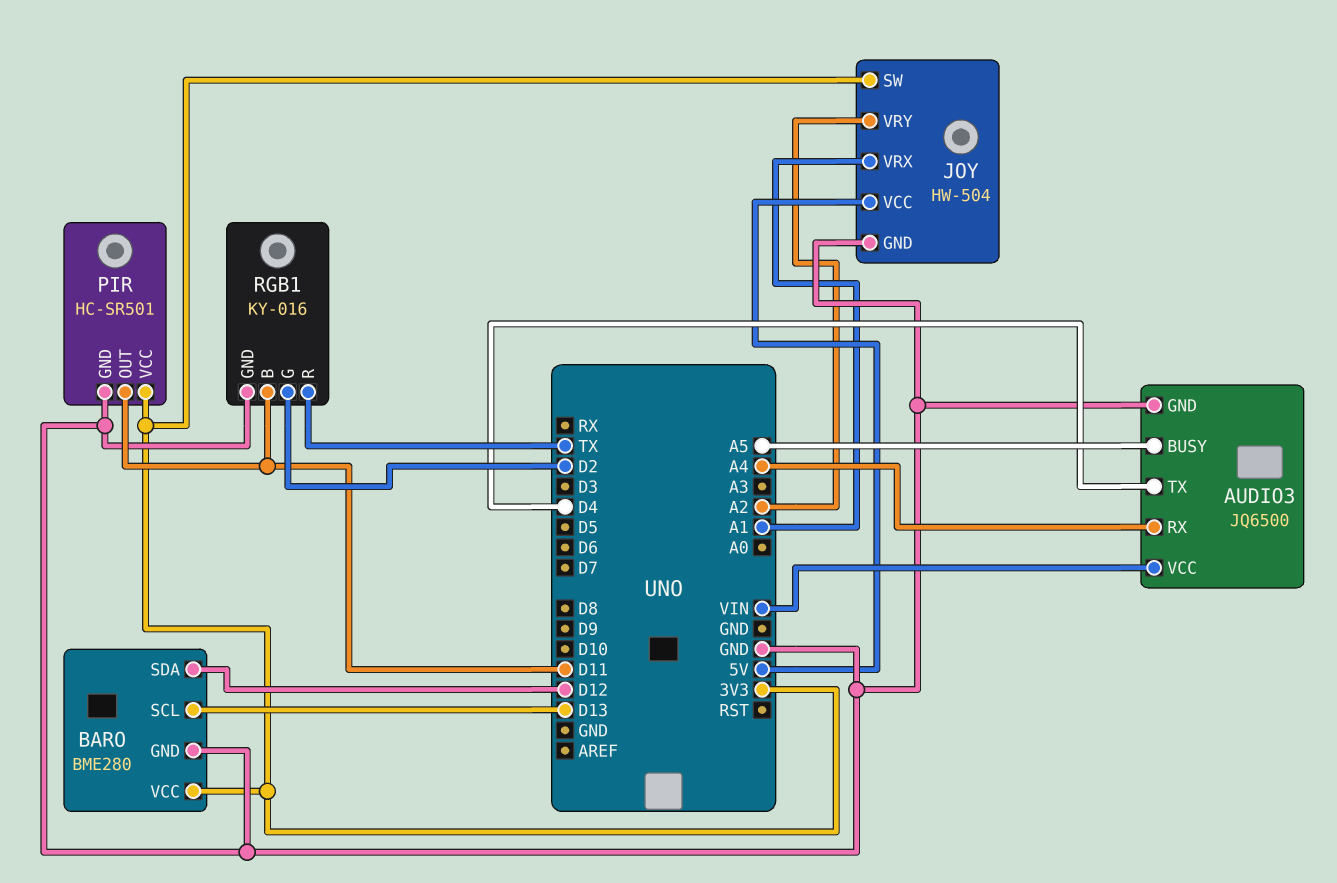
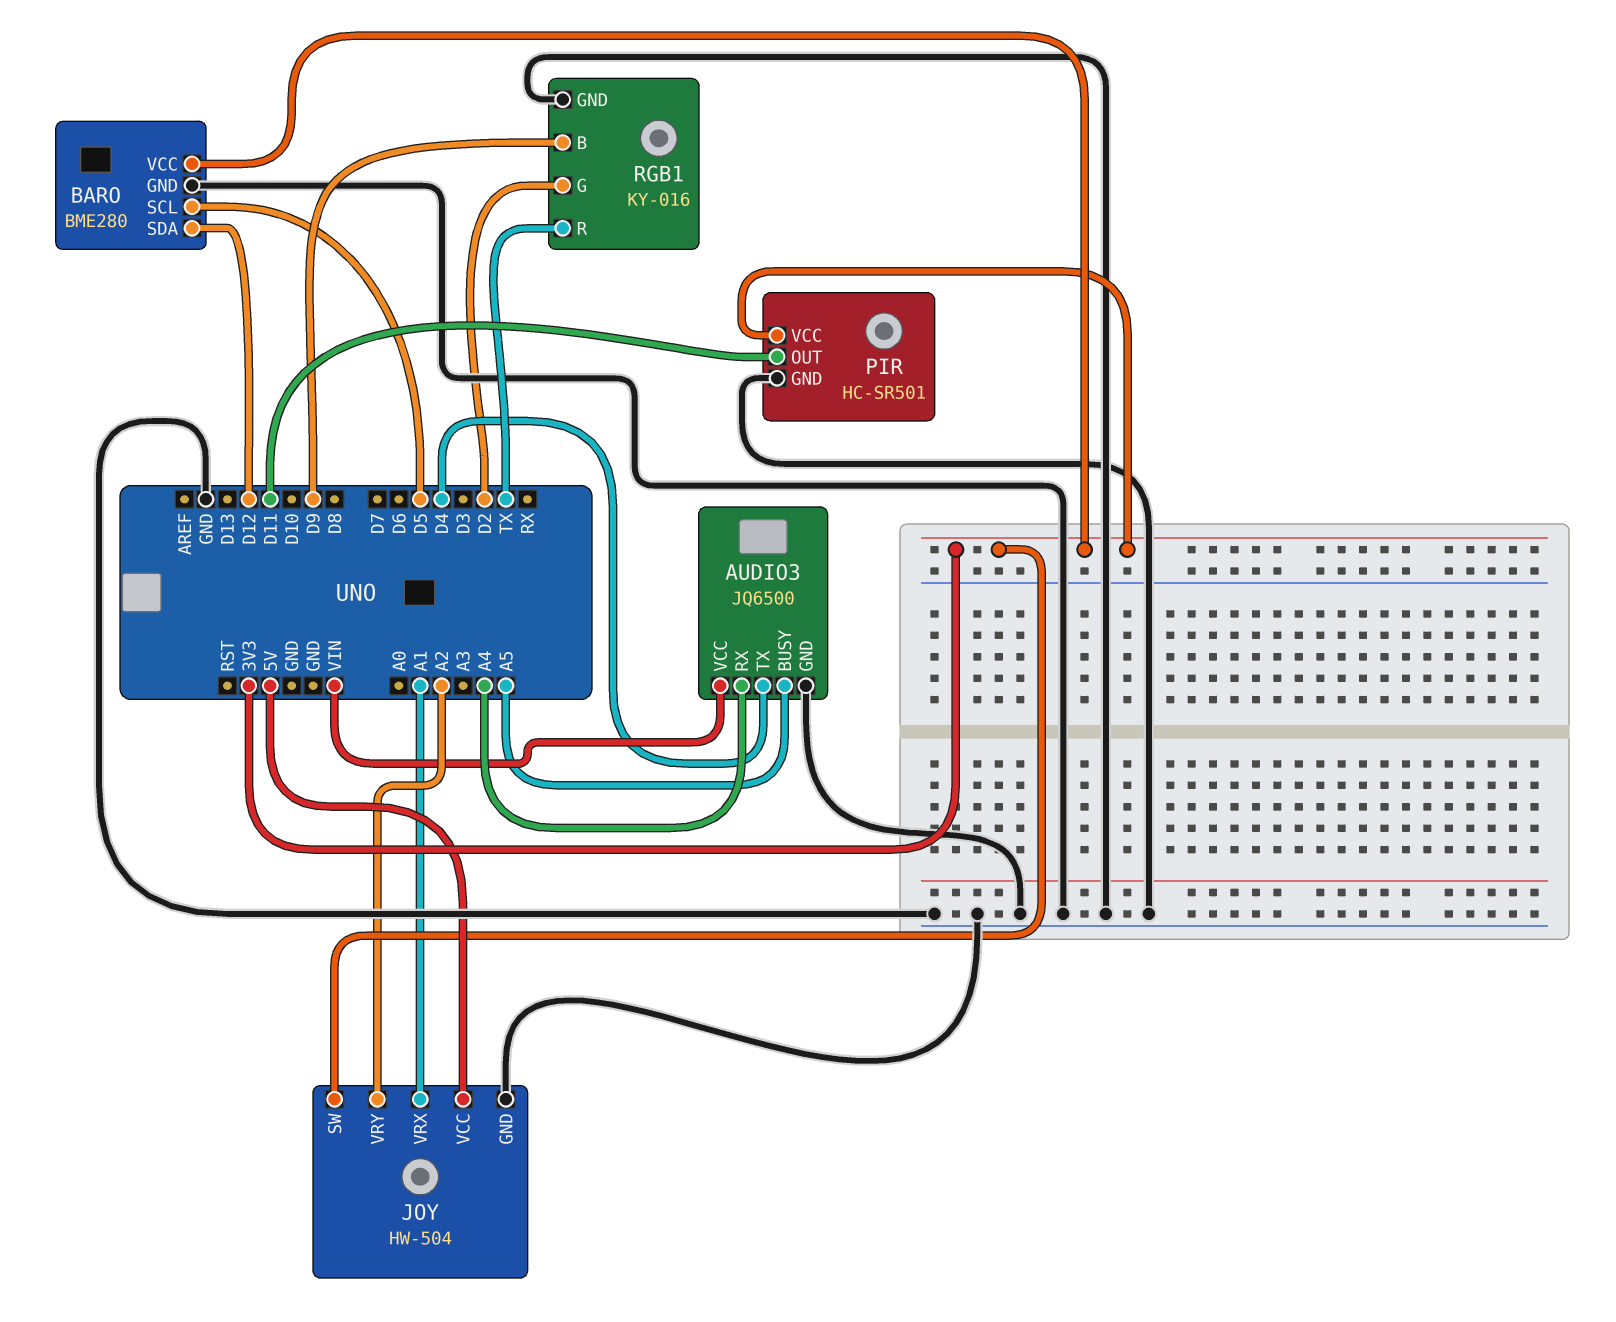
BARO pin SCL: D13 -> D5
RGB1 pin B: D11 -> D9

